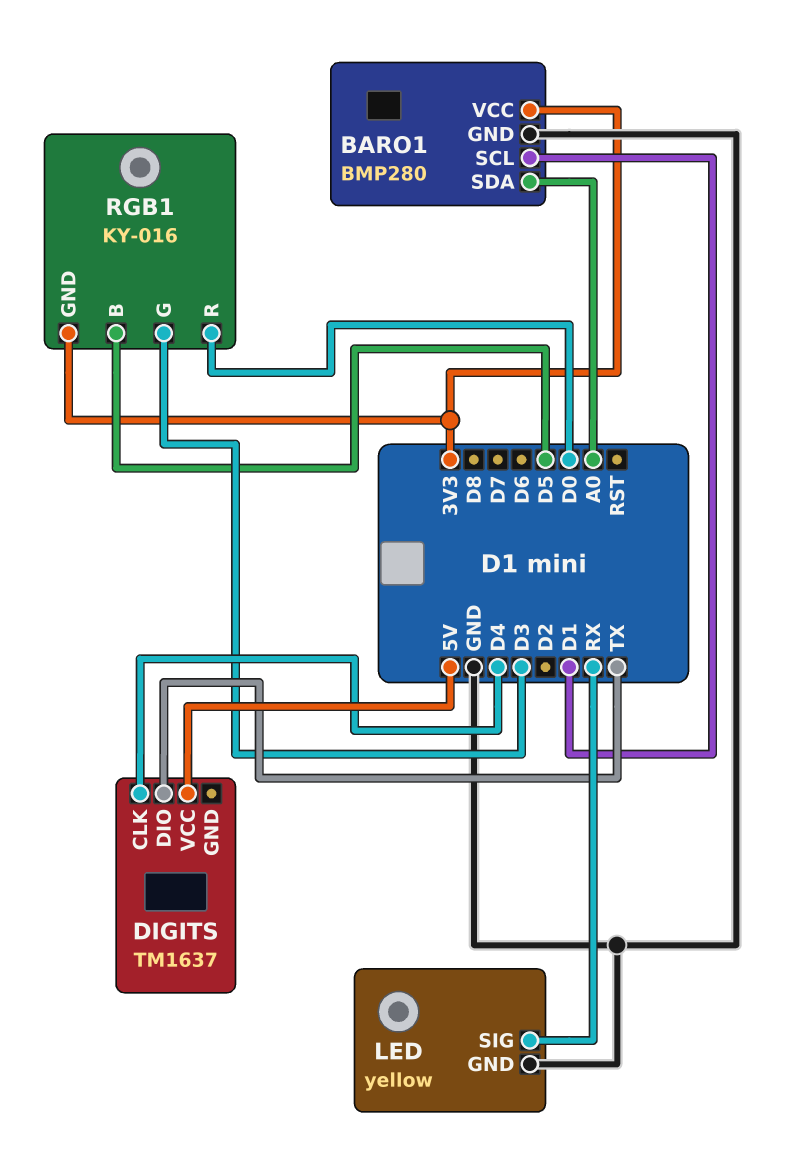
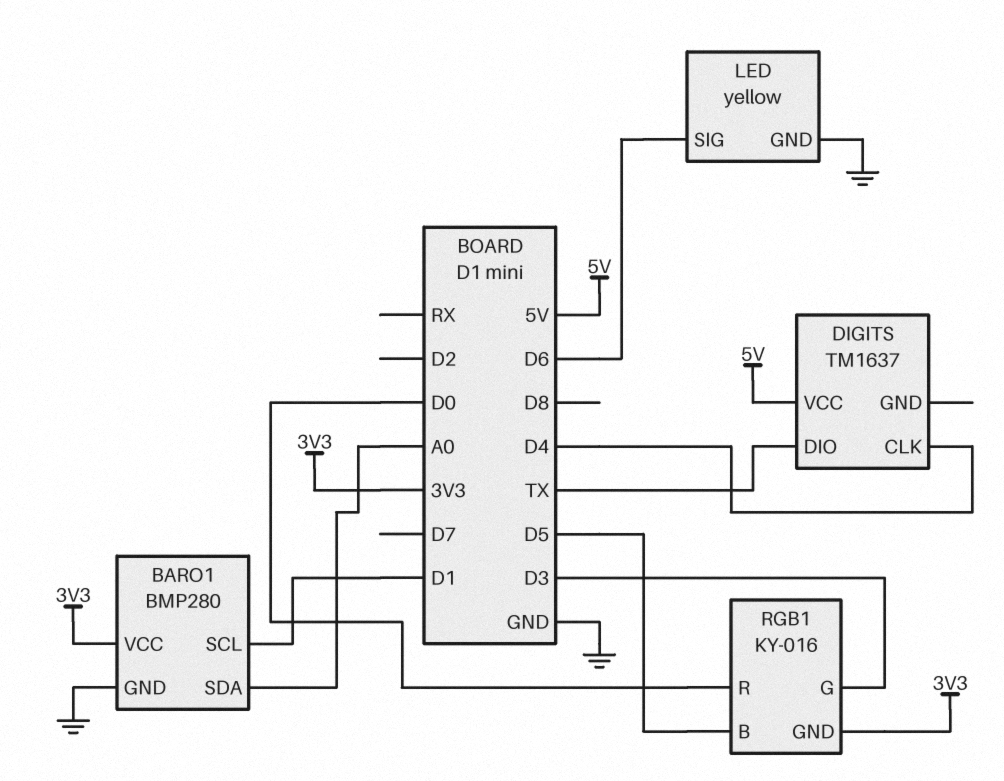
LED pin SIG: RX -> D6

